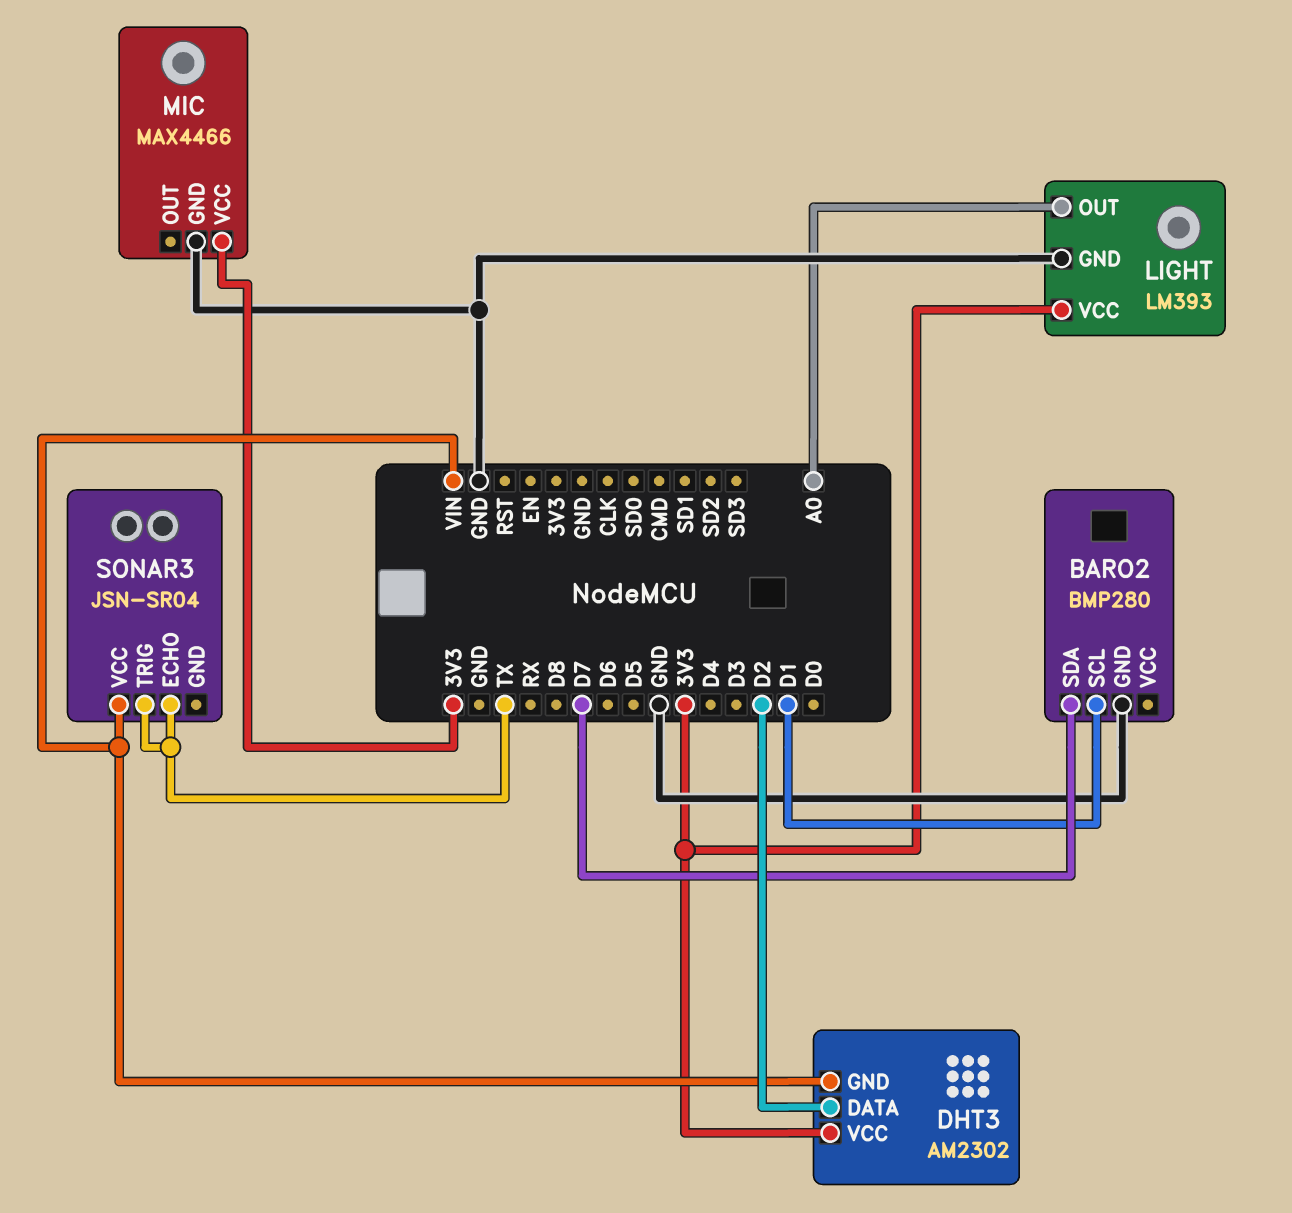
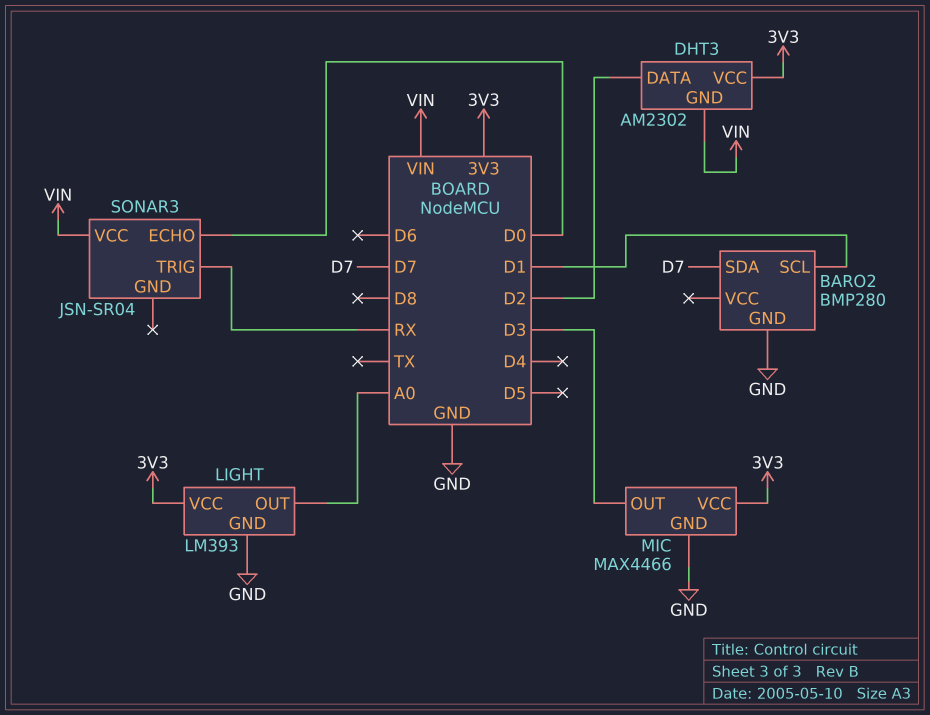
MIC pin OUT: none -> D3
SONAR3 pin ECHO: TX -> D0
SONAR3 pin TRIG: TX -> RX

